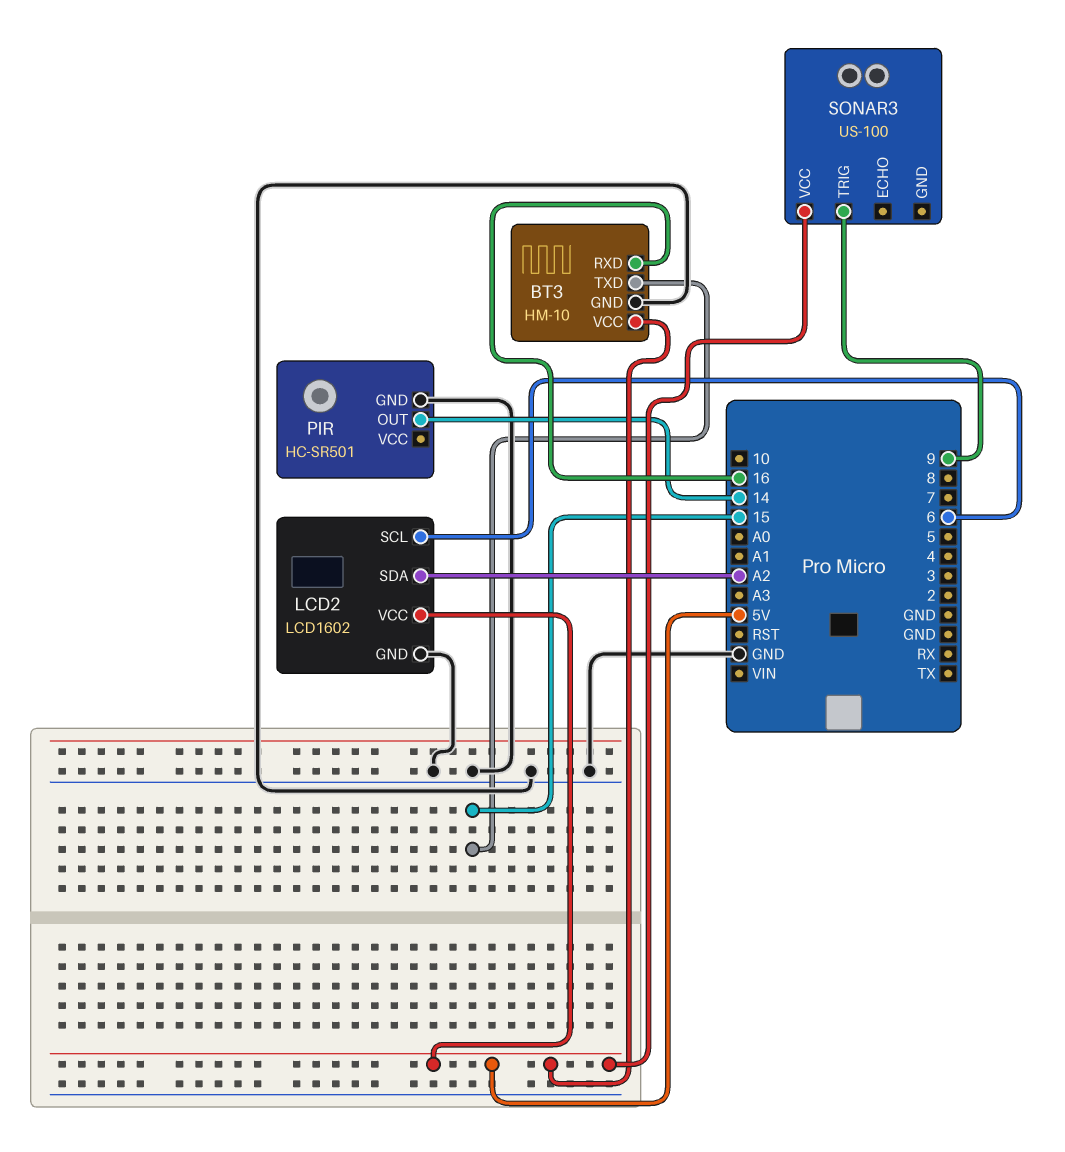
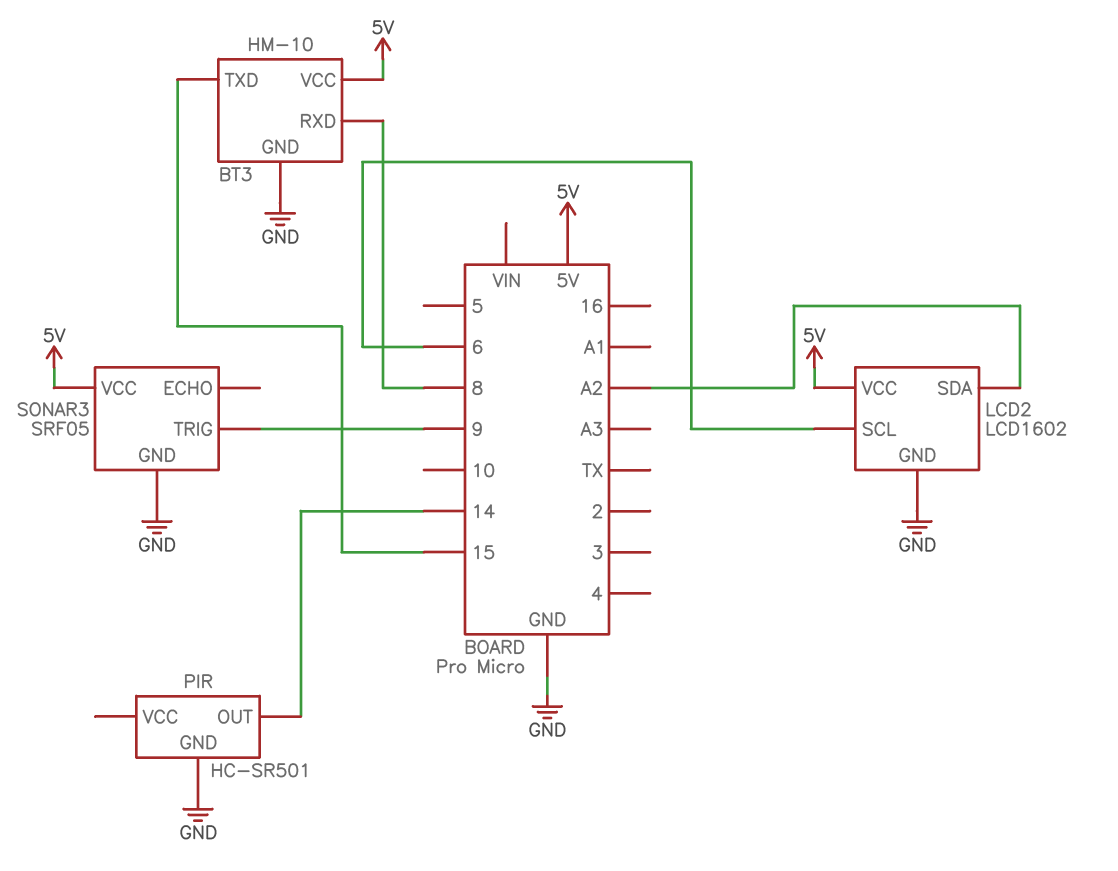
BT3 pin RXD: 16 -> 8
SONAR3: US-100 -> SRF05
SONAR3 pin GND: none -> GND

